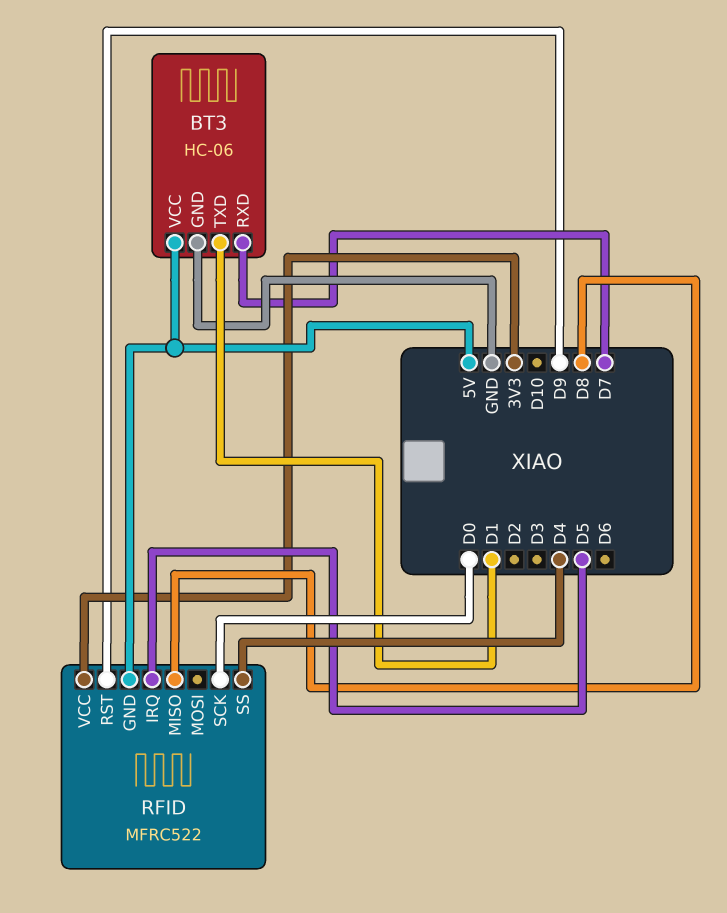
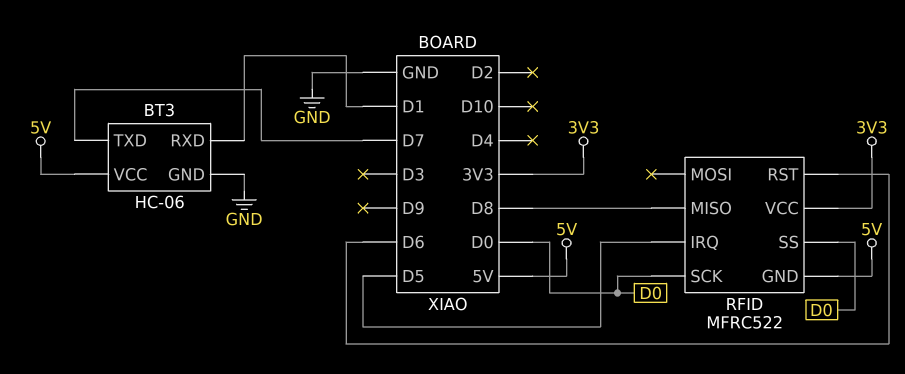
BT3 pin RXD: D7 -> D1
BT3 pin TXD: D1 -> D7
RFID pin RST: D9 -> D6
RFID pin SS: D4 -> D0

